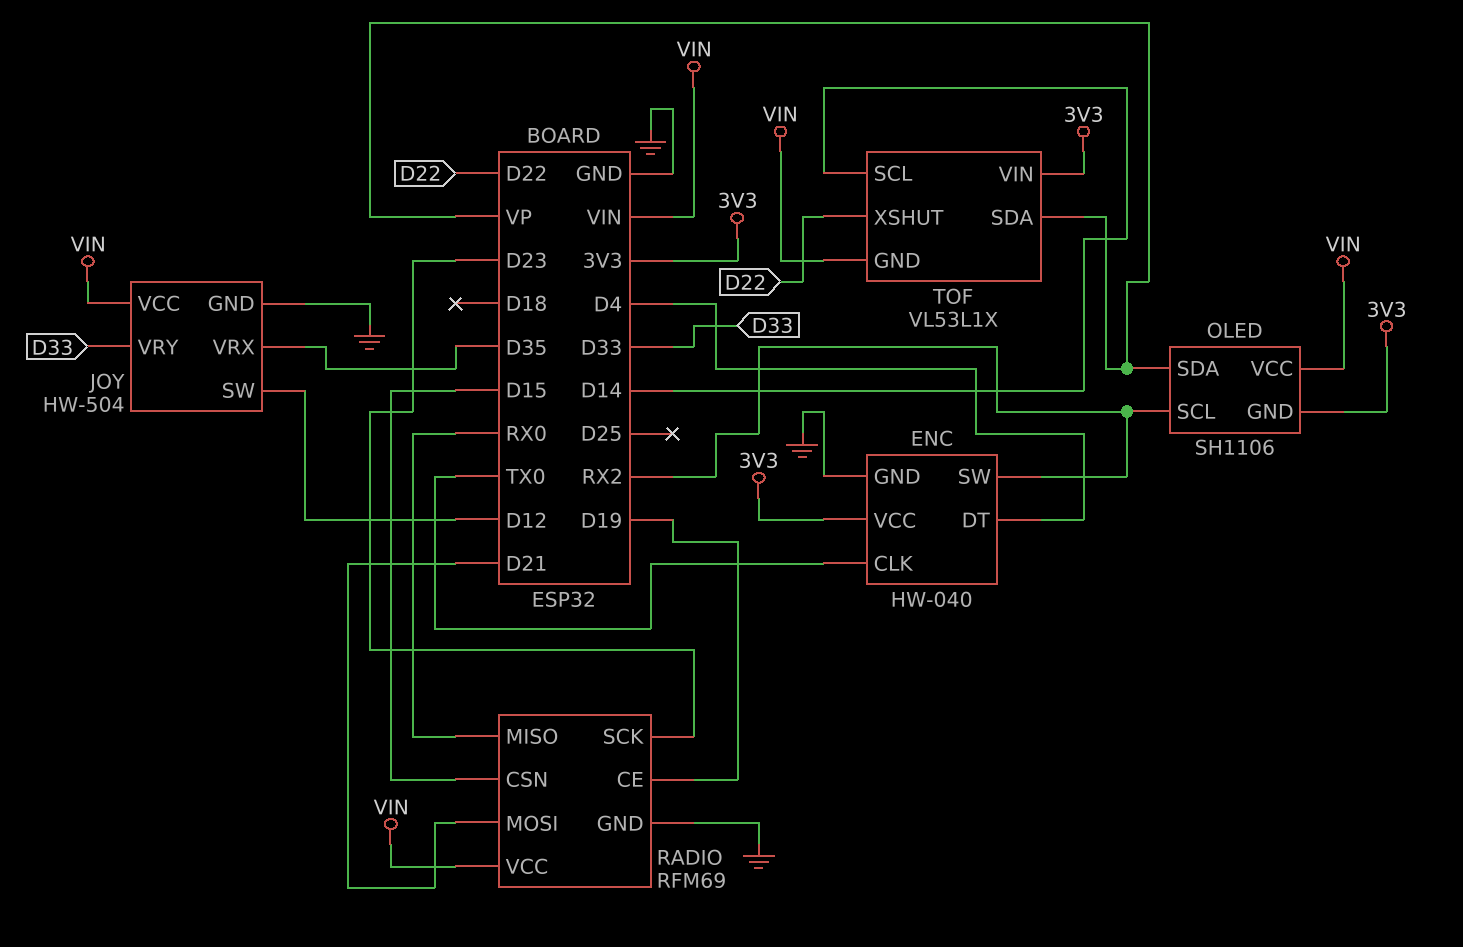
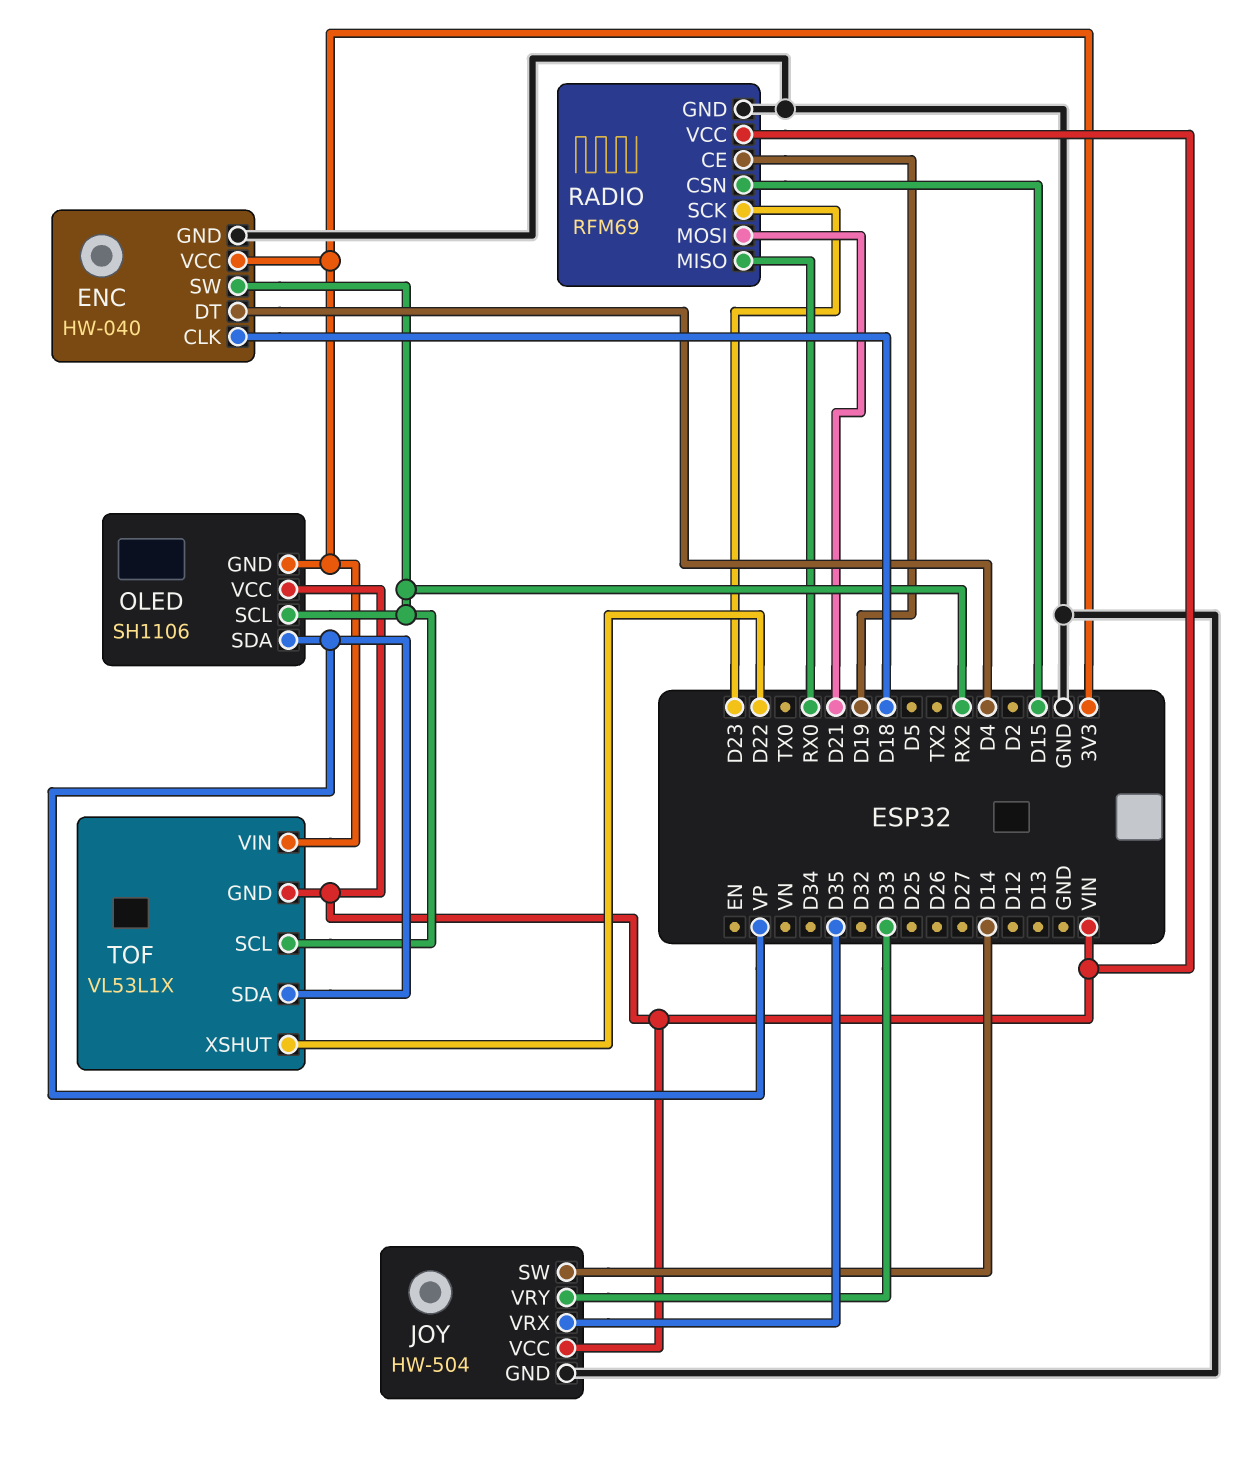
ENC pin CLK: TX0 -> D18
JOY pin SW: D12 -> D14
TOF pin SCL: D14 -> RX2

